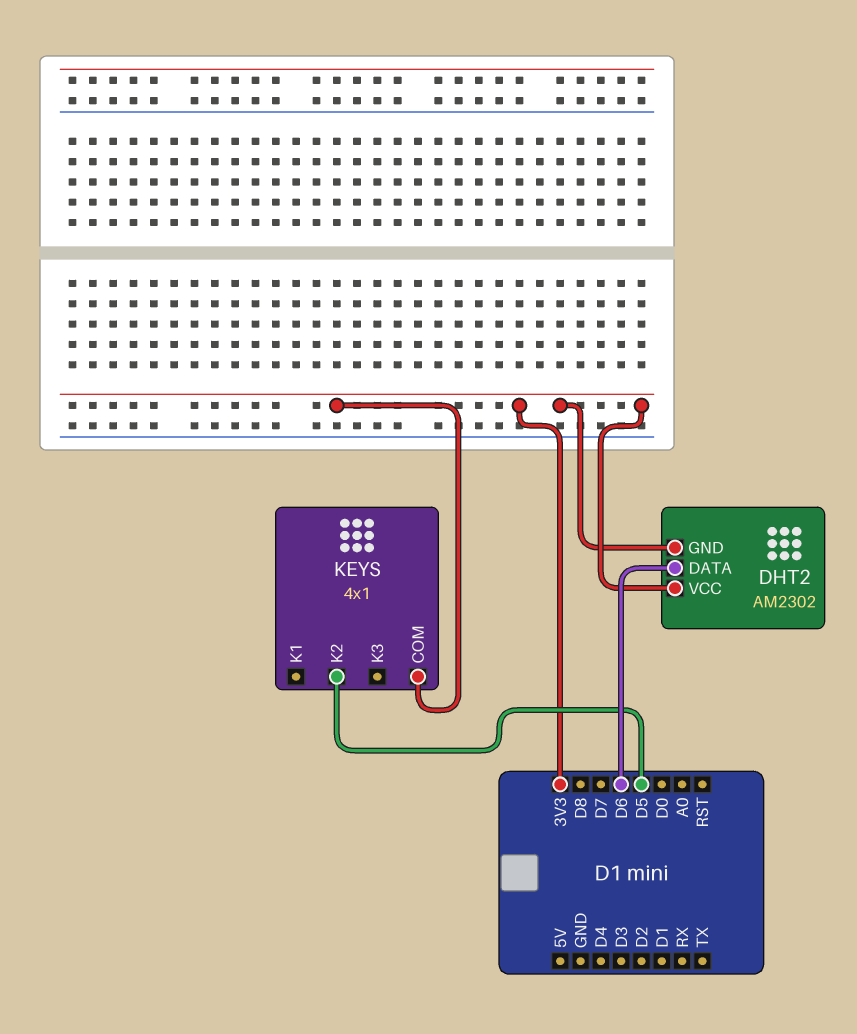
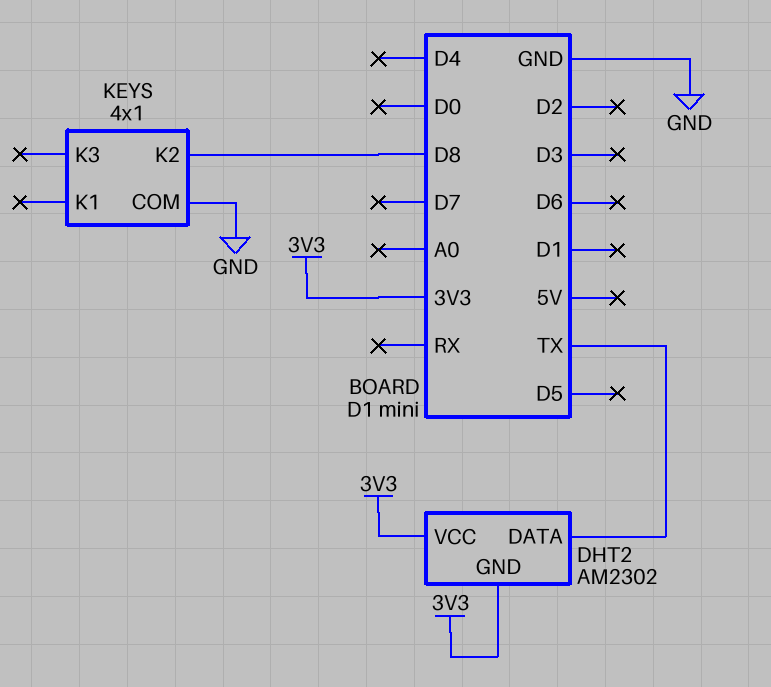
DHT2 pin DATA: D6 -> TX
KEYS pin COM: 3V3 -> GND
KEYS pin K2: D5 -> D8

